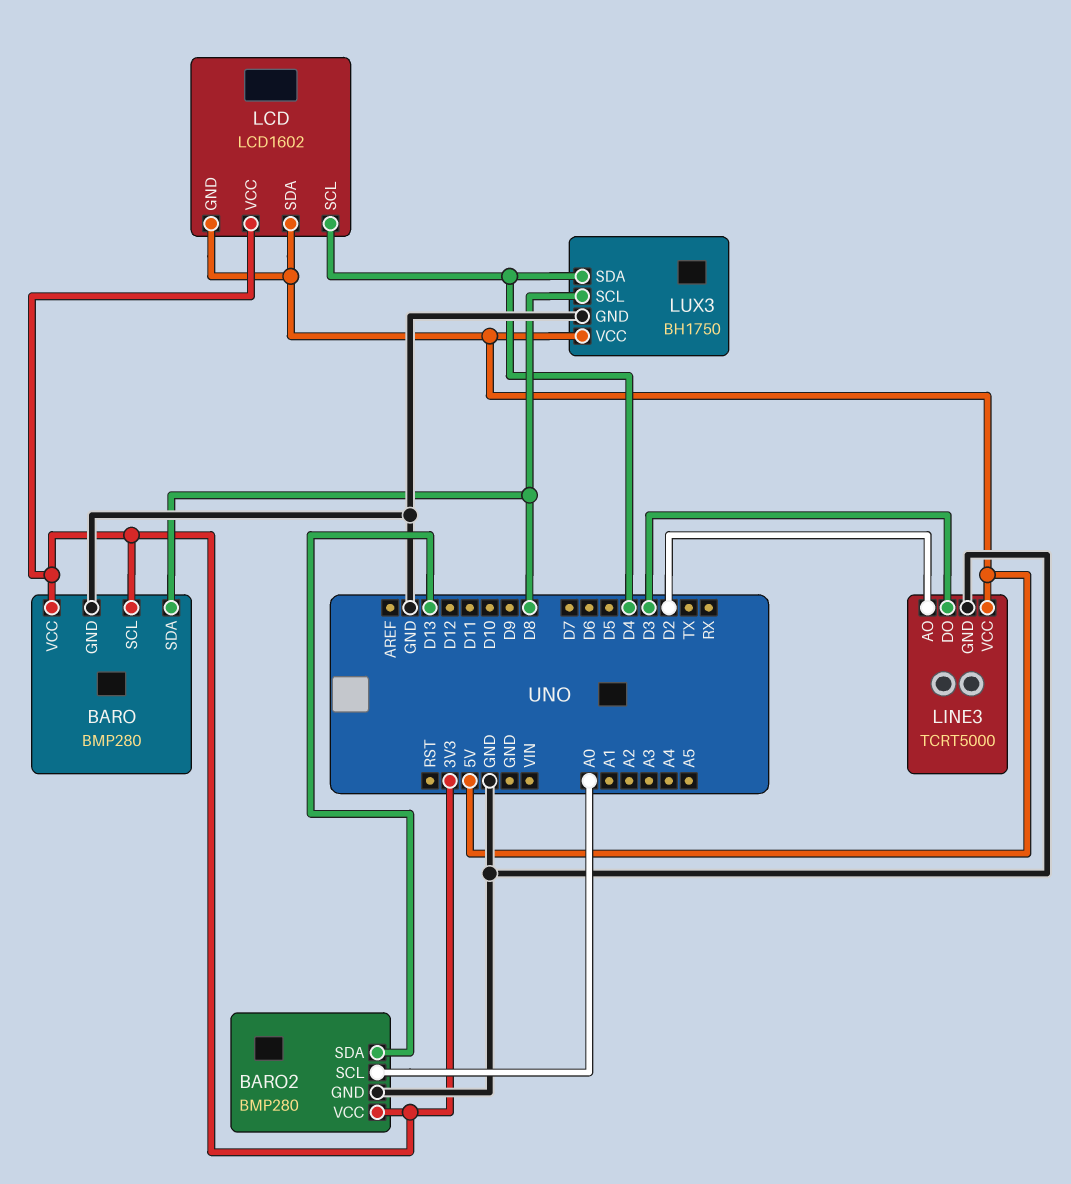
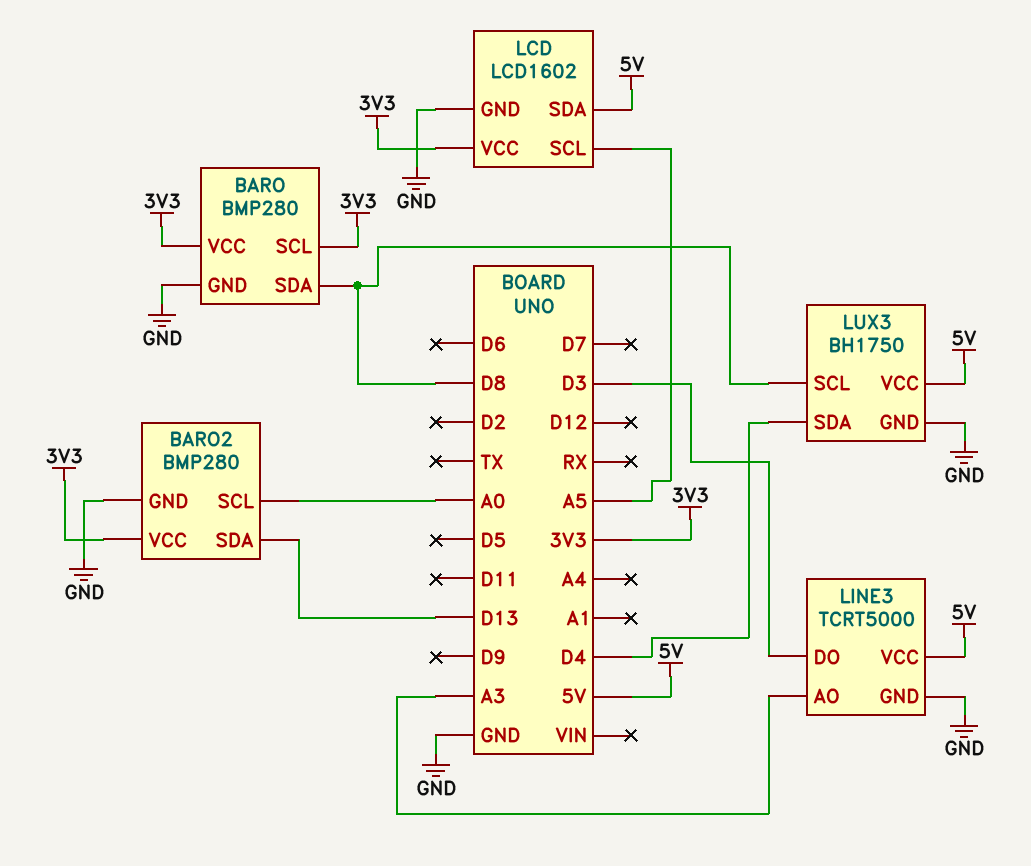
LCD pin GND: 5V -> GND
LCD pin SCL: D4 -> A5
LINE3 pin AO: D2 -> A3

